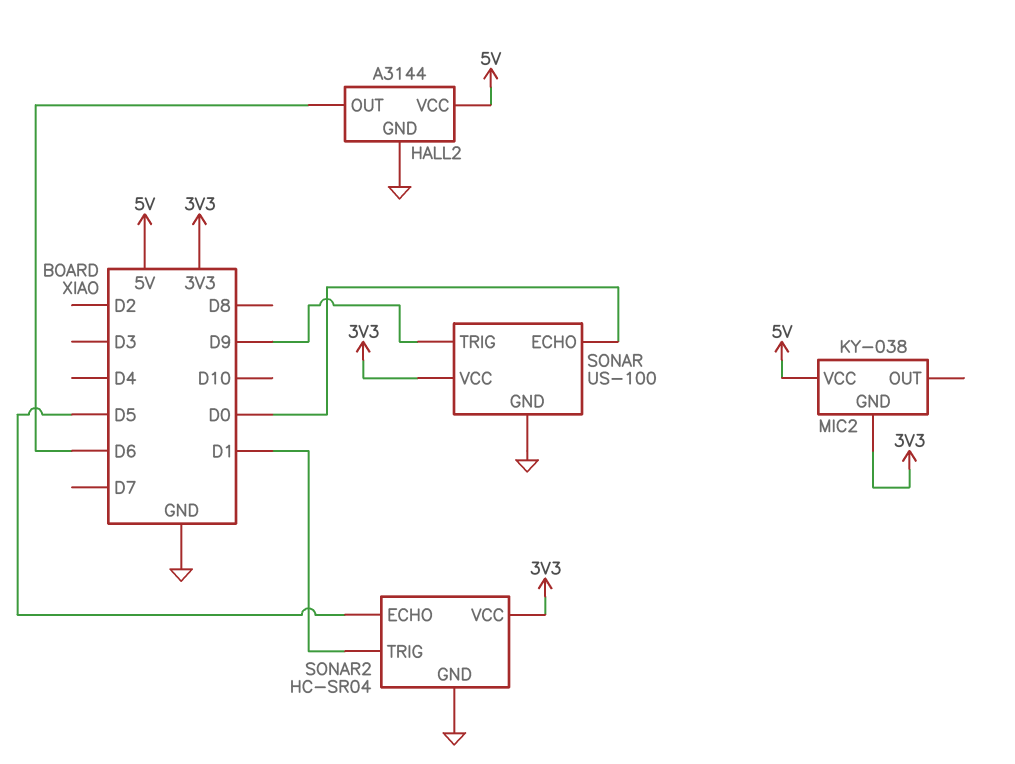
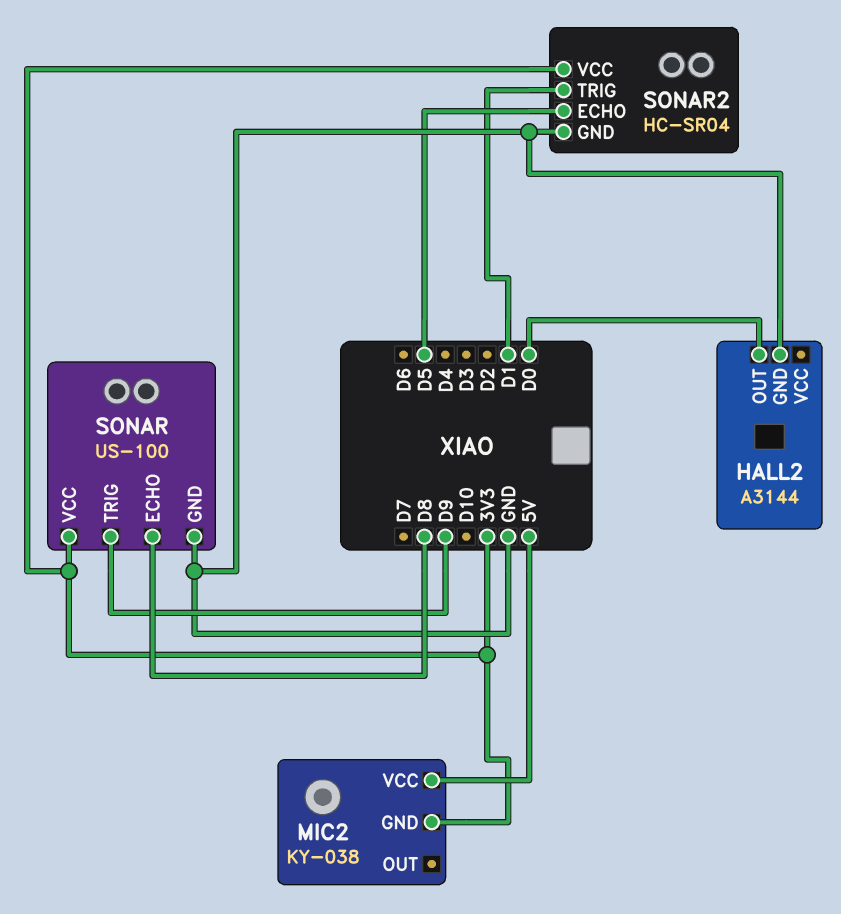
HALL2 pin OUT: D6 -> D0
HALL2 pin VCC: 5V -> none
SONAR pin ECHO: D0 -> D8

